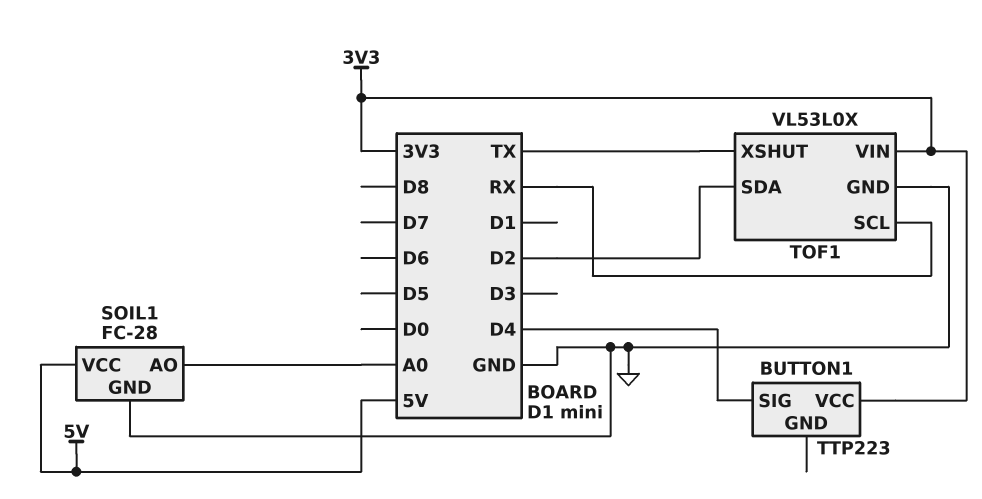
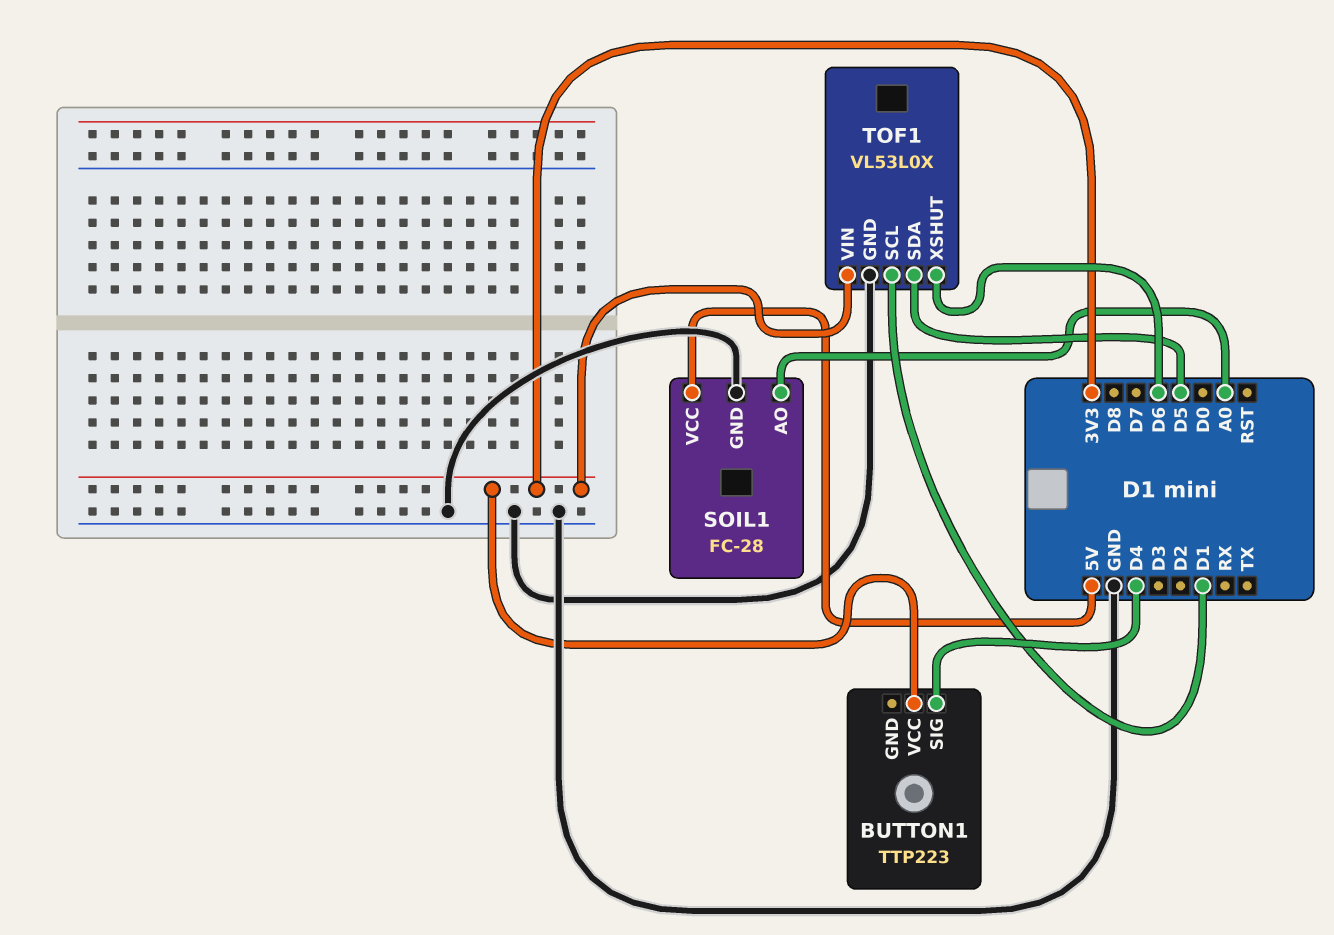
TOF1 pin SCL: RX -> D1
TOF1 pin SDA: D2 -> D5
TOF1 pin XSHUT: TX -> D6

